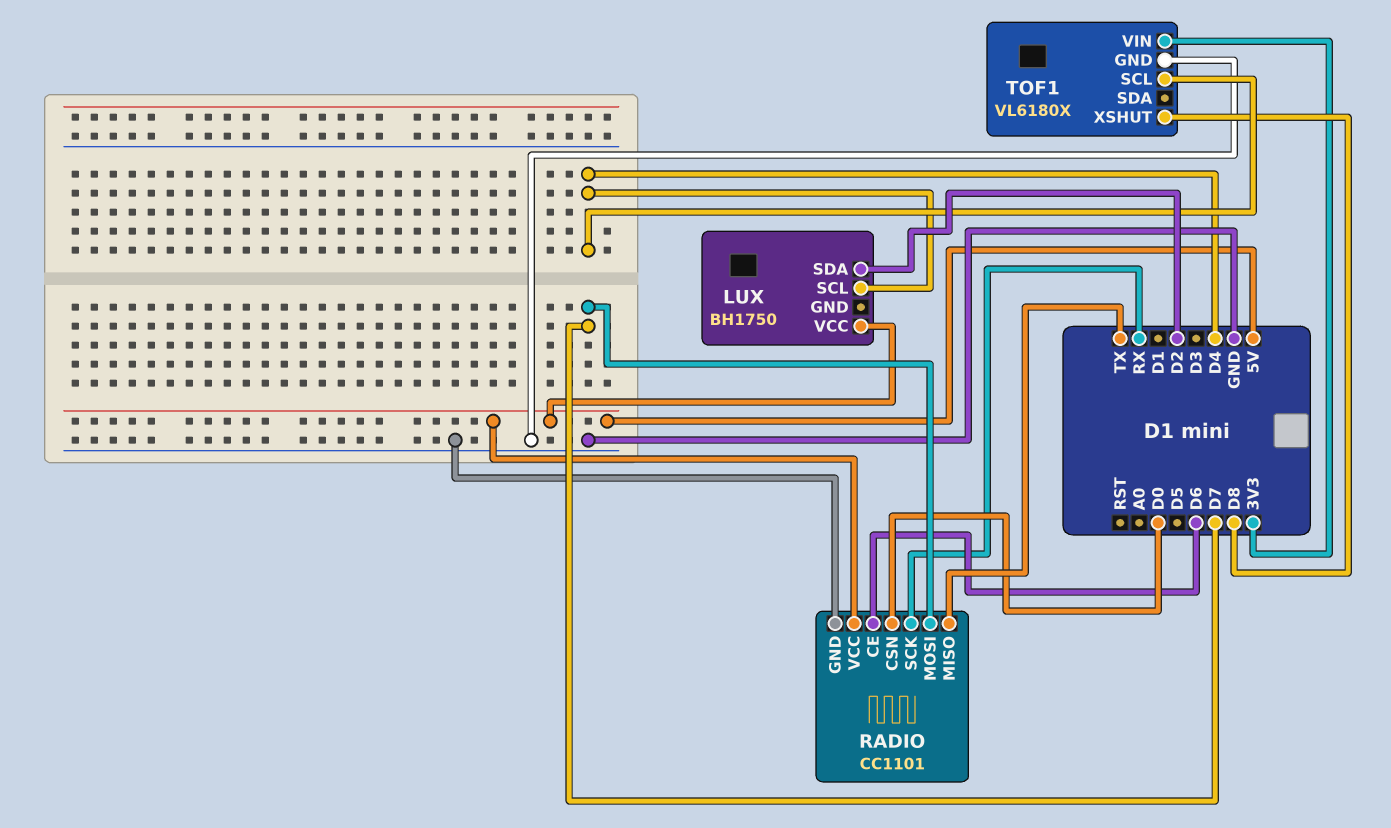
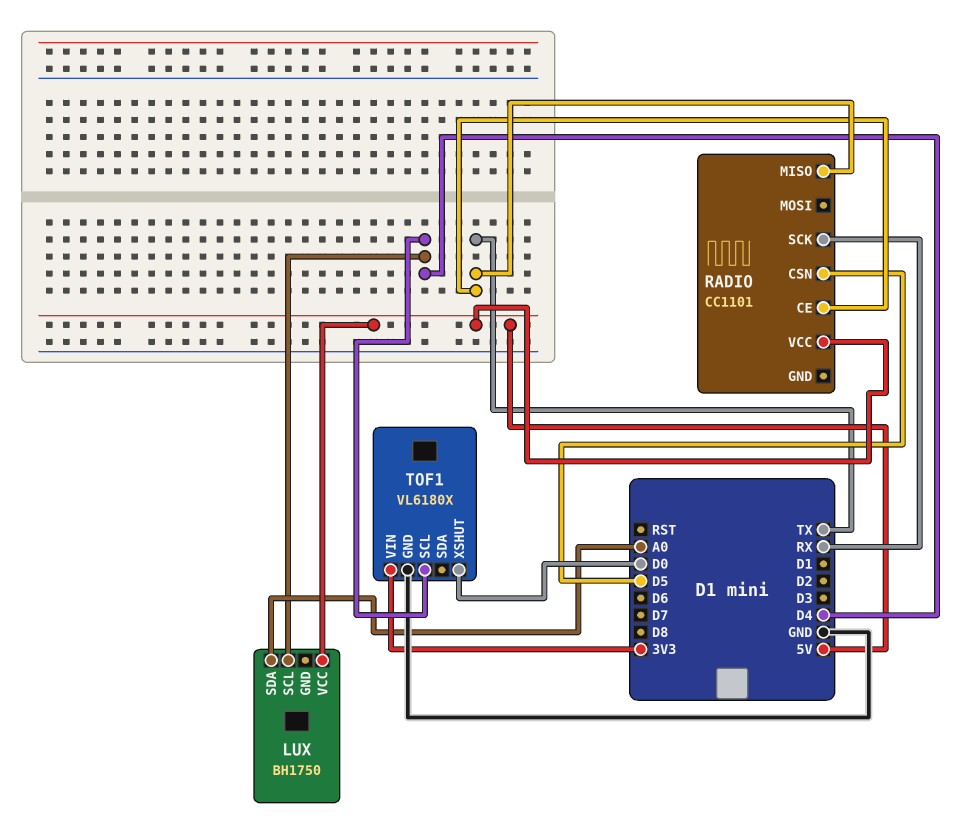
LUX pin SDA: D2 -> A0
RADIO pin CE: D6 -> TX
RADIO pin CSN: D0 -> D5
RADIO pin GND: GND -> none
RADIO pin MOSI: D7 -> none
TOF1 pin XSHUT: D8 -> D0

